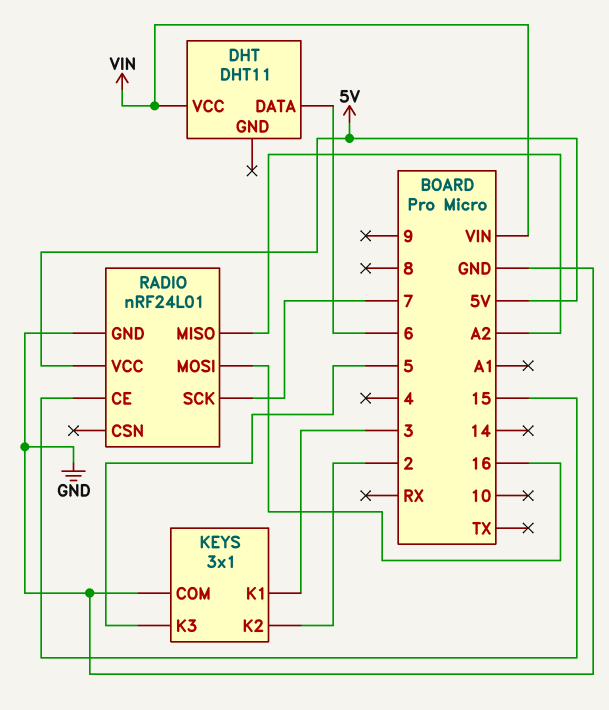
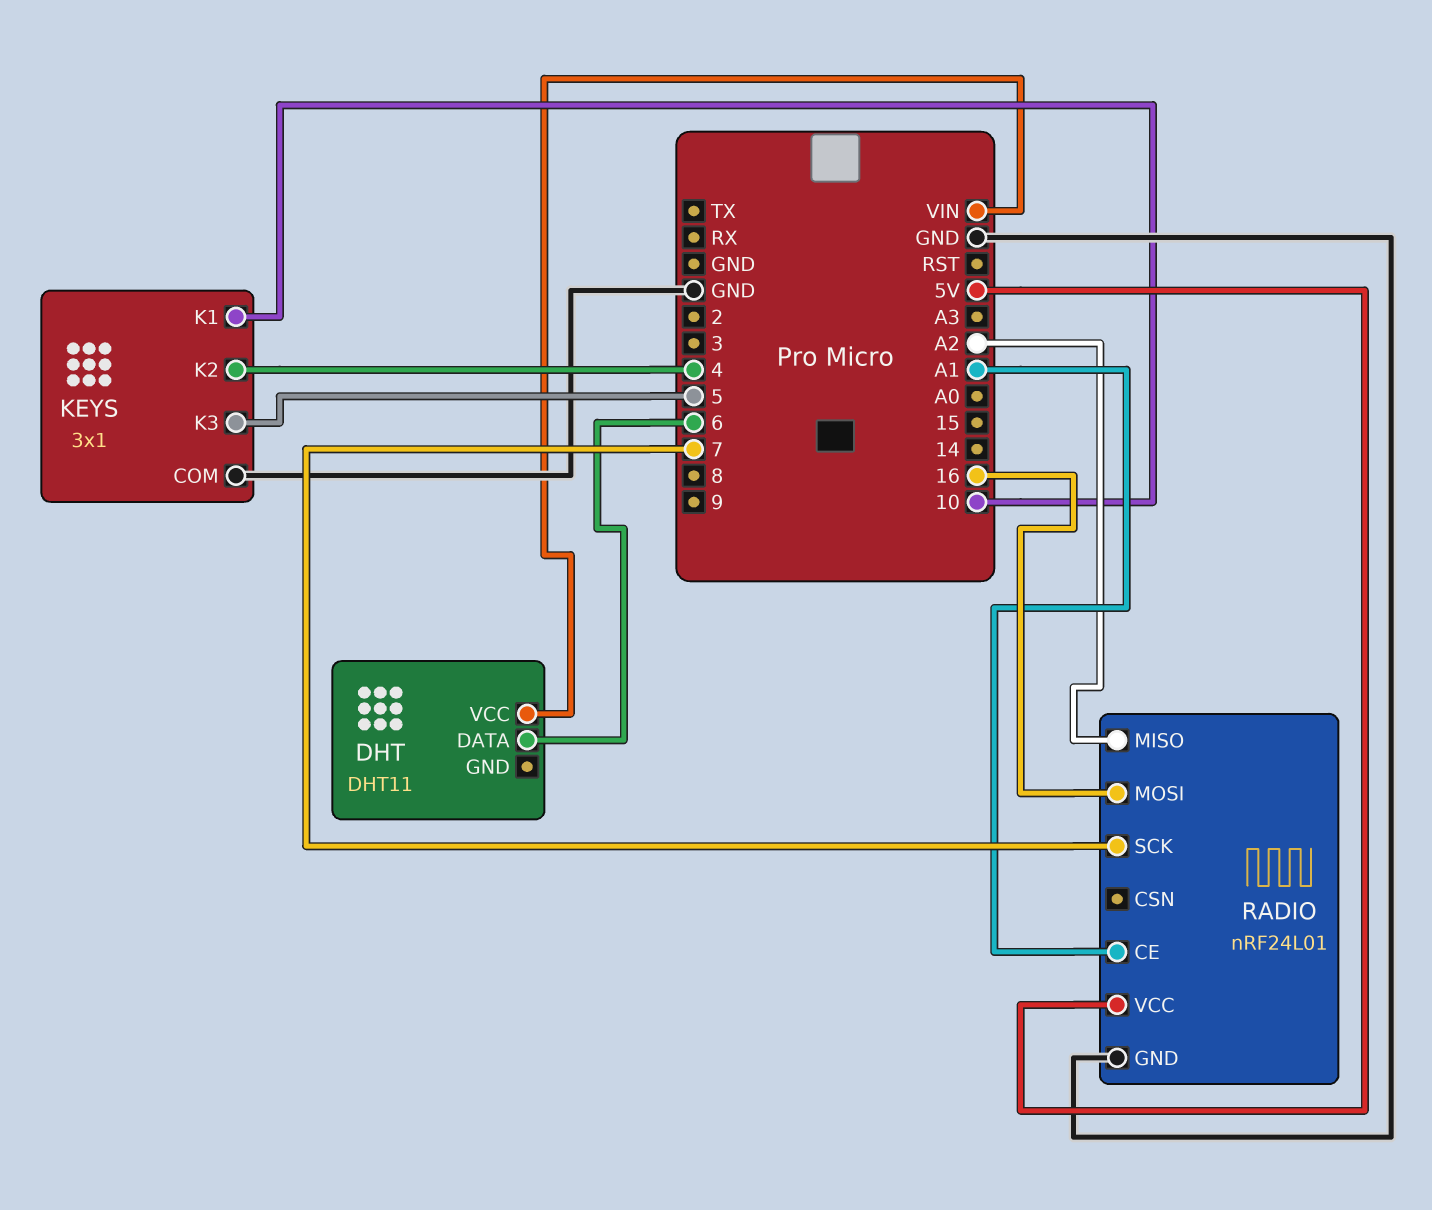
KEYS pin K1: 3 -> 10
KEYS pin K2: 2 -> 4
RADIO pin CE: 15 -> A1

